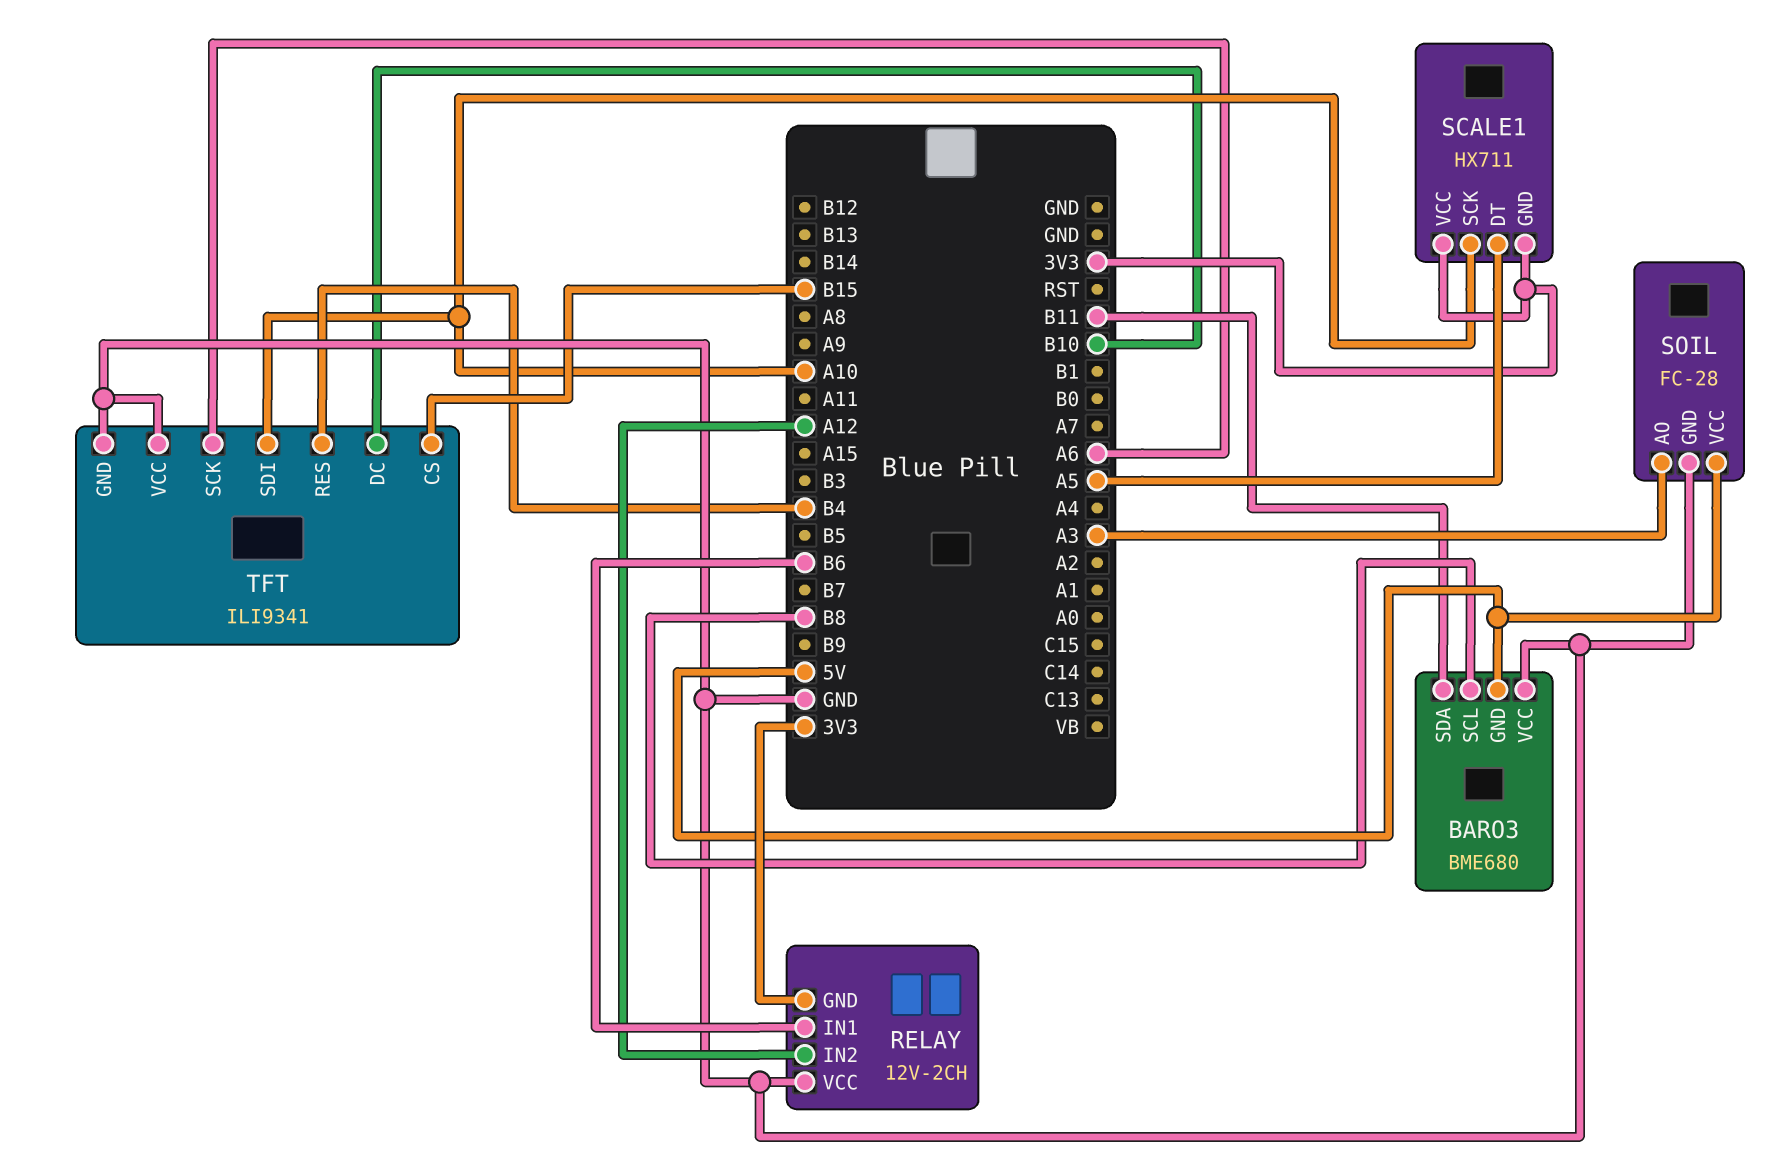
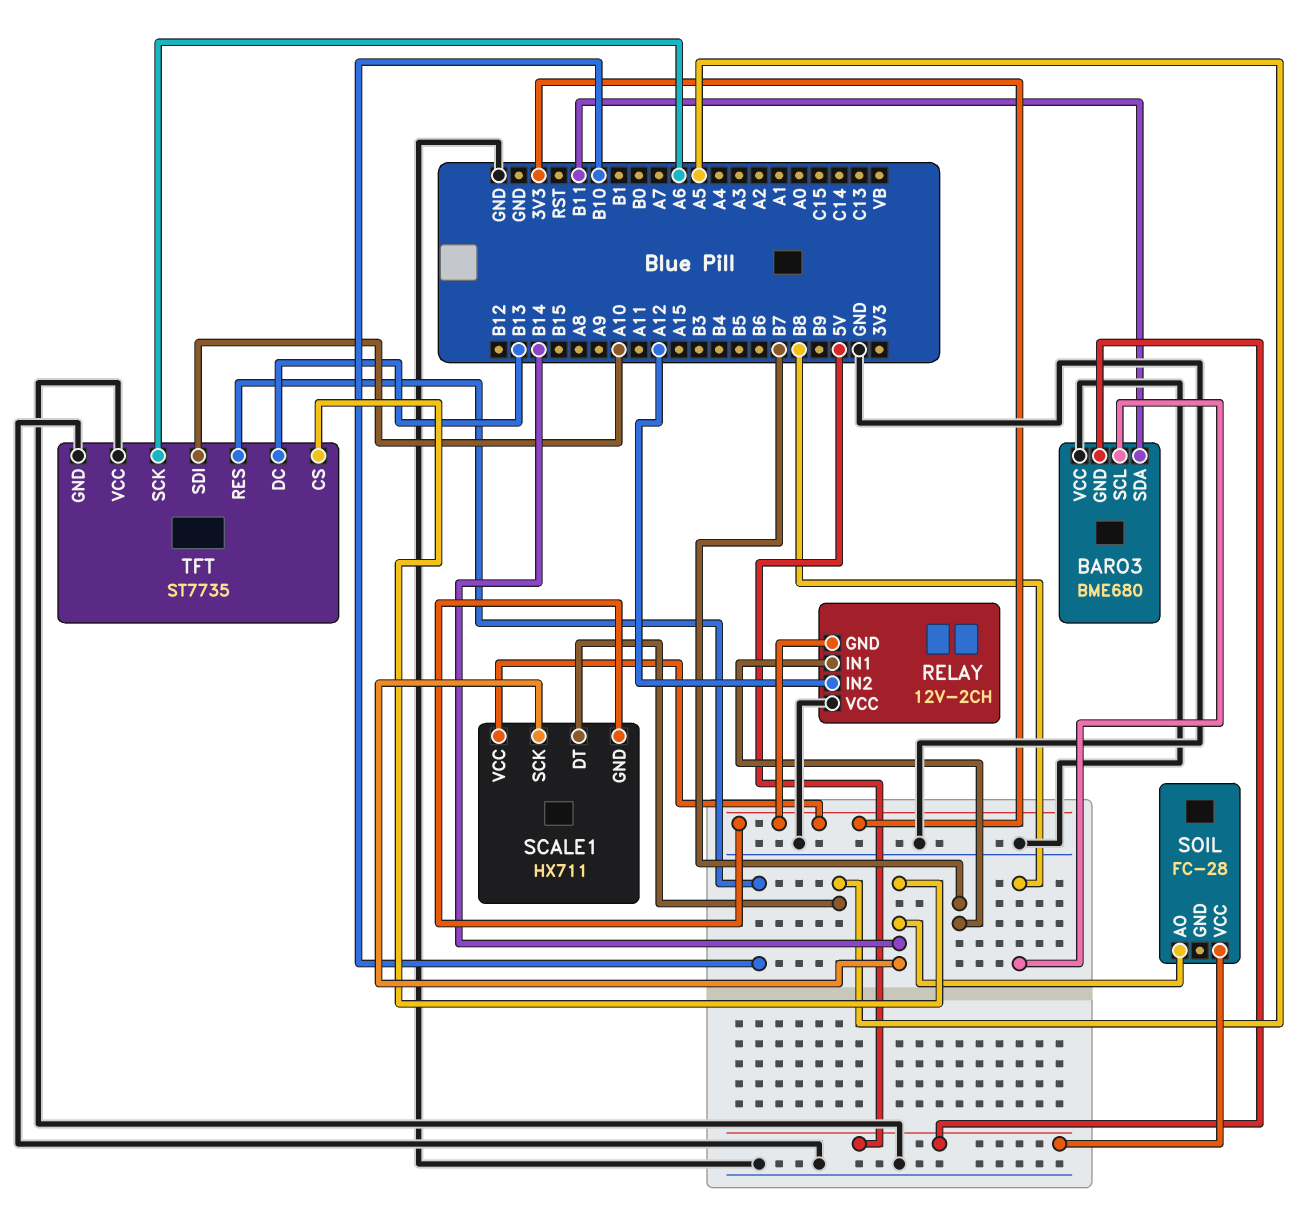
RELAY pin IN1: B6 -> B7
SCALE1 pin SCK: A10 -> B14
SOIL pin AO: A3 -> B14
SOIL pin GND: GND -> none
TFT: ILI9341 -> ST7735
TFT pin CS: B15 -> B14
TFT pin DC: B10 -> B13
TFT pin RES: B4 -> B10

